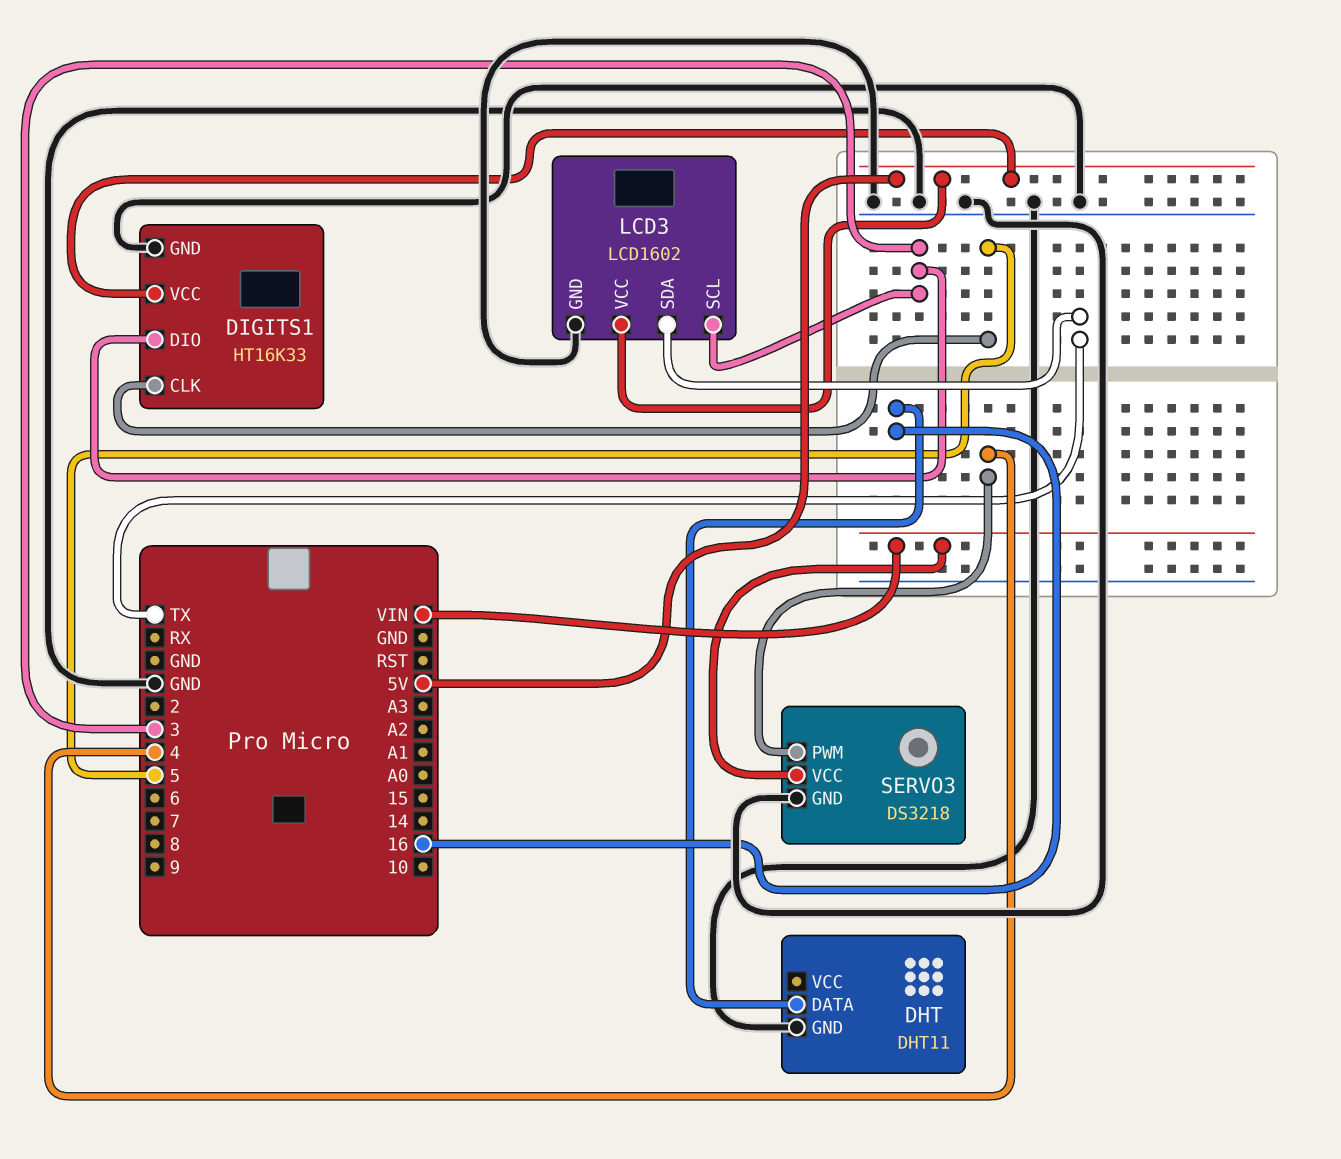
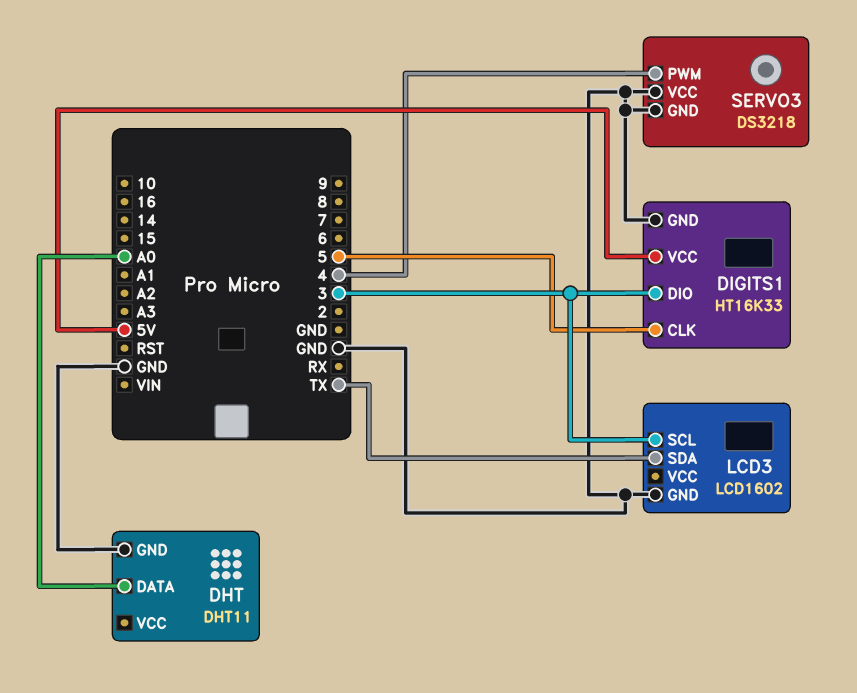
DHT pin DATA: 16 -> A0
LCD3 pin VCC: 5V -> none
SERVO3 pin VCC: VIN -> GND

